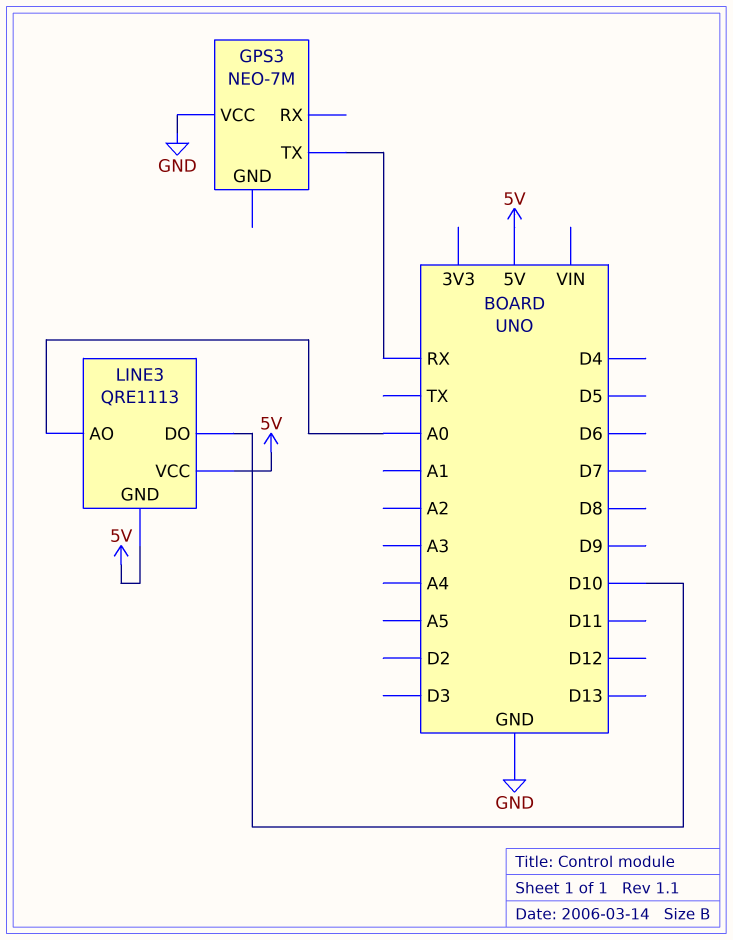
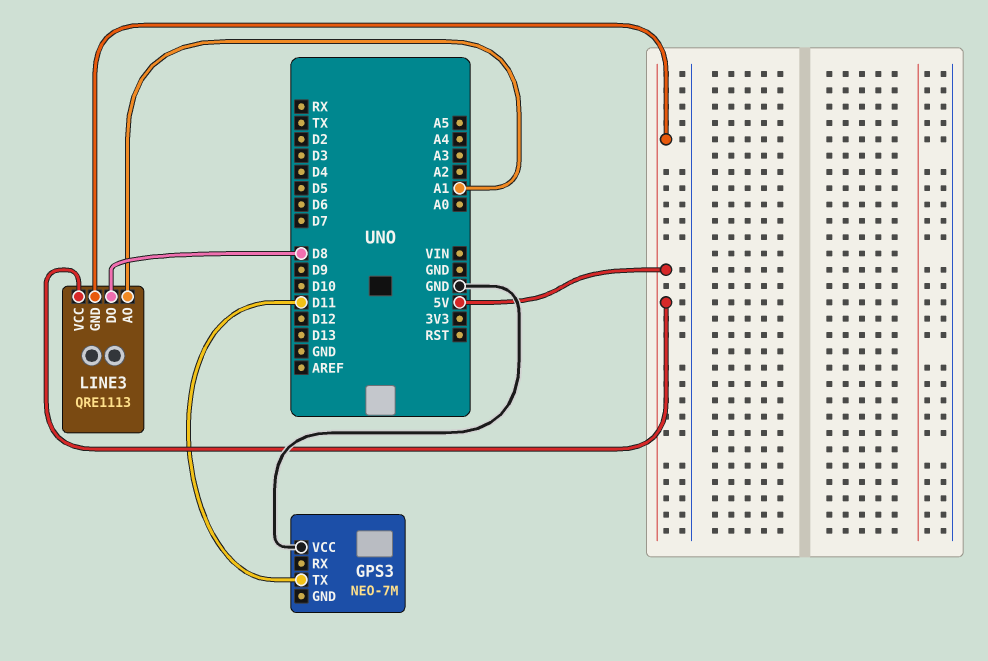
GPS3 pin TX: RX -> D11
LINE3 pin AO: A0 -> A1
LINE3 pin DO: D10 -> D8

